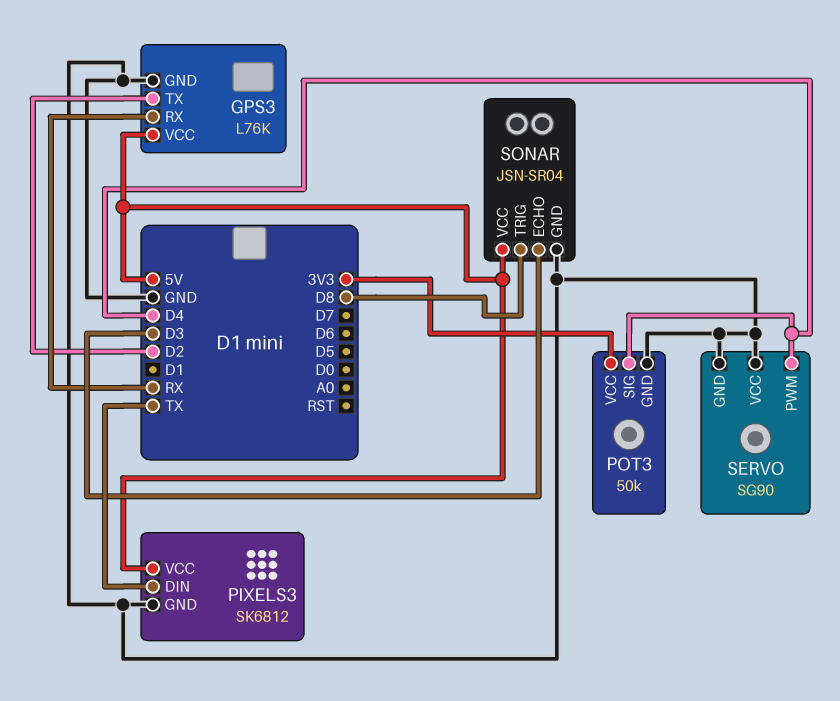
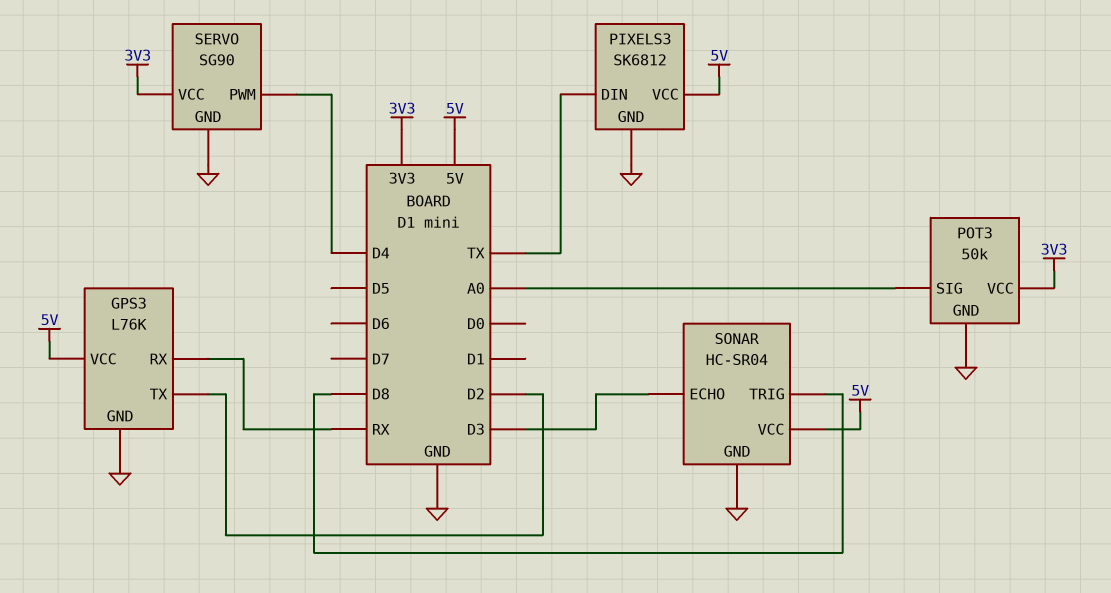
POT3 pin SIG: D4 -> A0
SERVO pin VCC: GND -> 3V3
SONAR: JSN-SR04 -> HC-SR04

